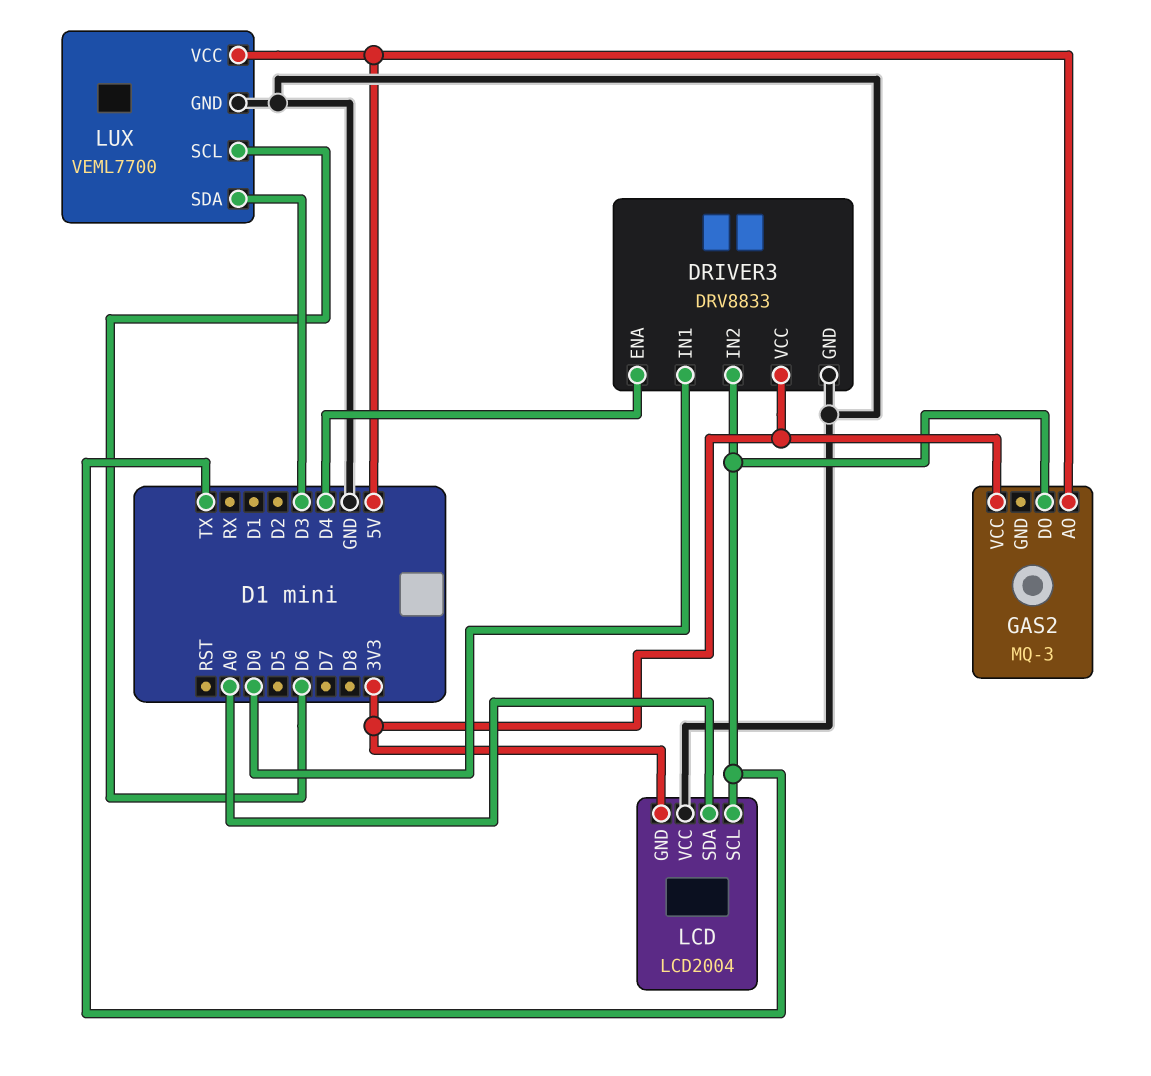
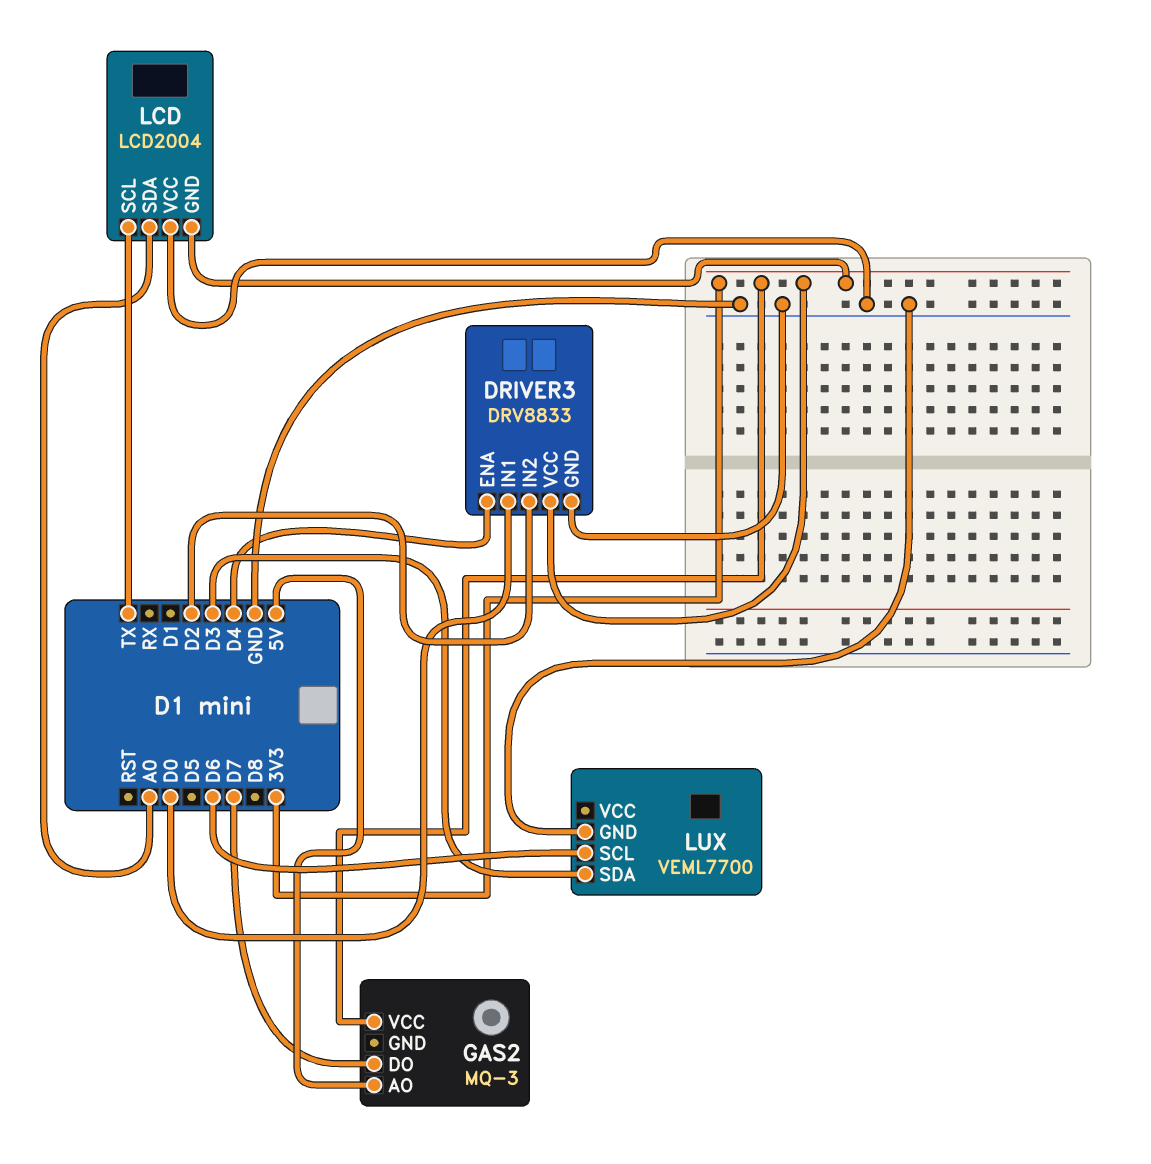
DRIVER3 pin IN2: TX -> D2
GAS2 pin DO: TX -> D7
LUX pin VCC: 5V -> none

